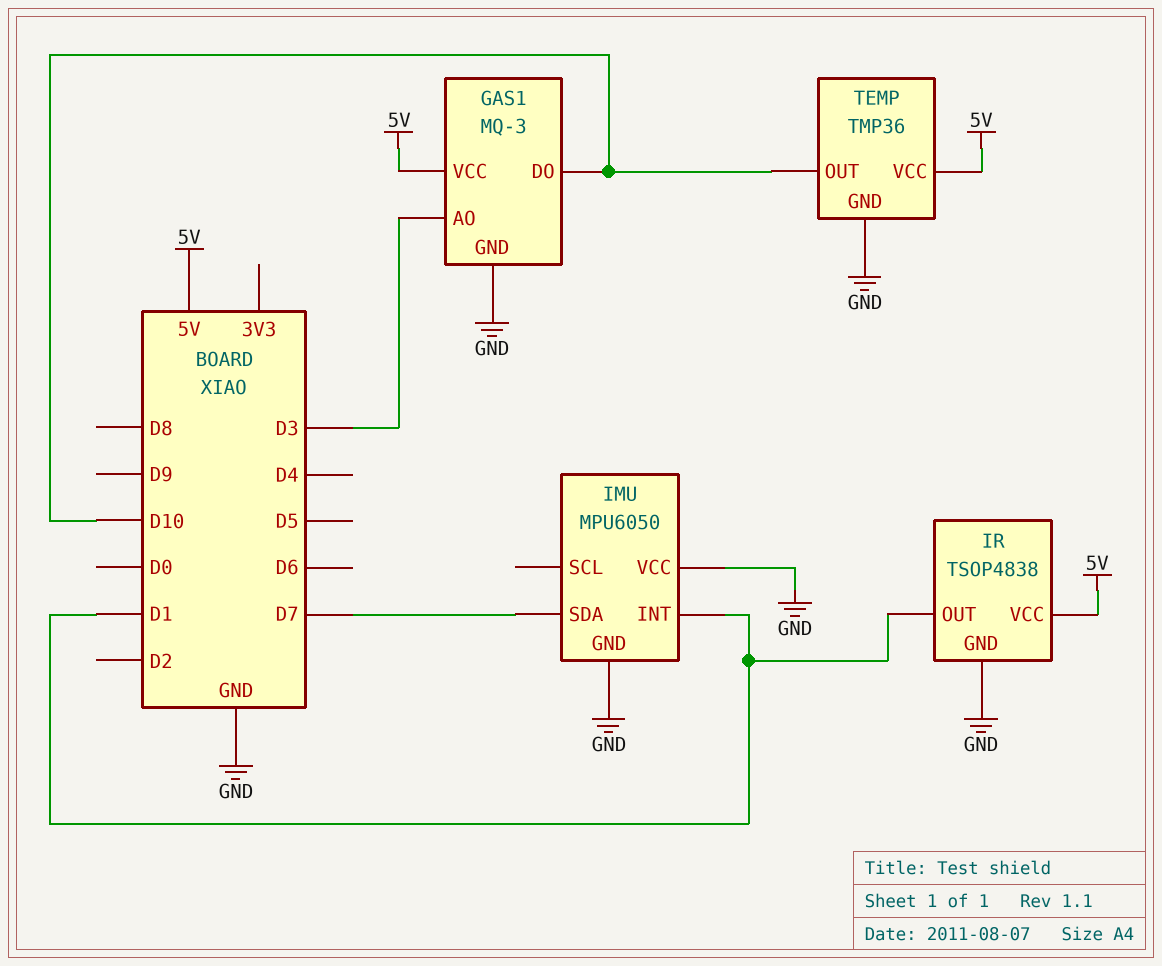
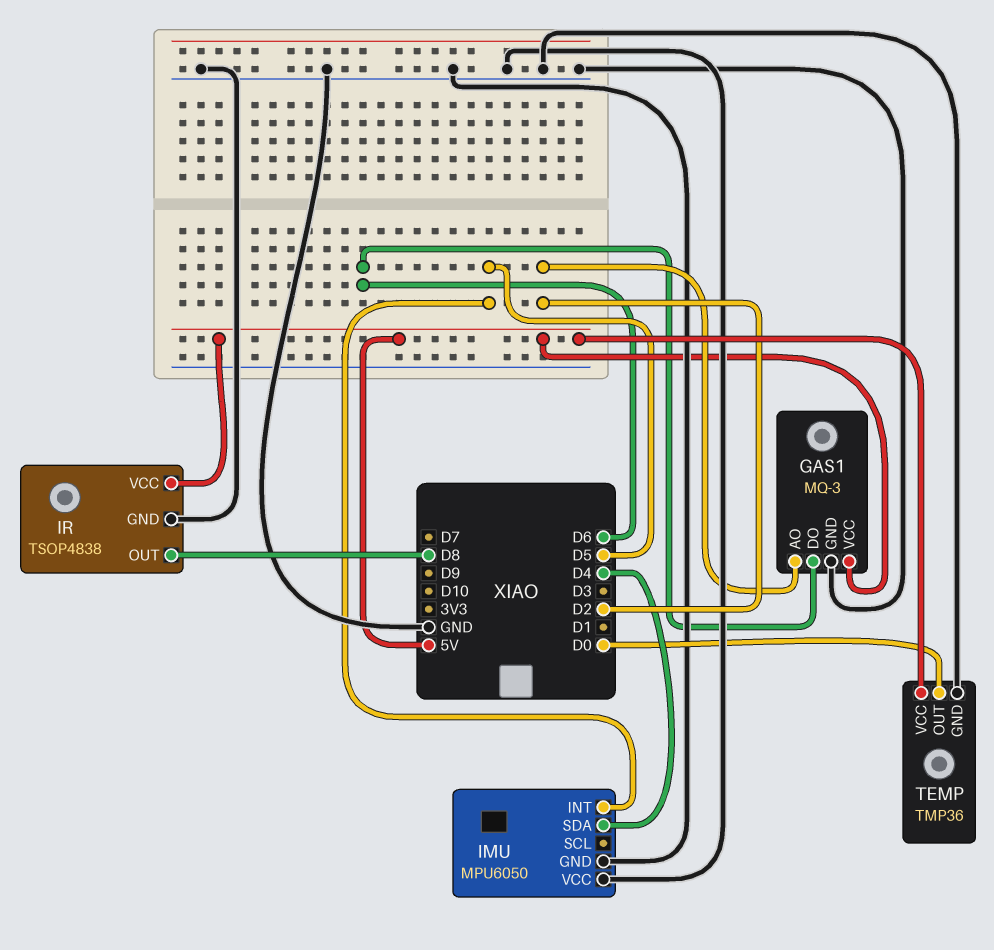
GAS1 pin AO: D3 -> D2
GAS1 pin DO: D10 -> D6
IMU pin INT: D1 -> D5
IMU pin SDA: D7 -> D4
IR pin OUT: D1 -> D8
TEMP pin OUT: D10 -> D0

